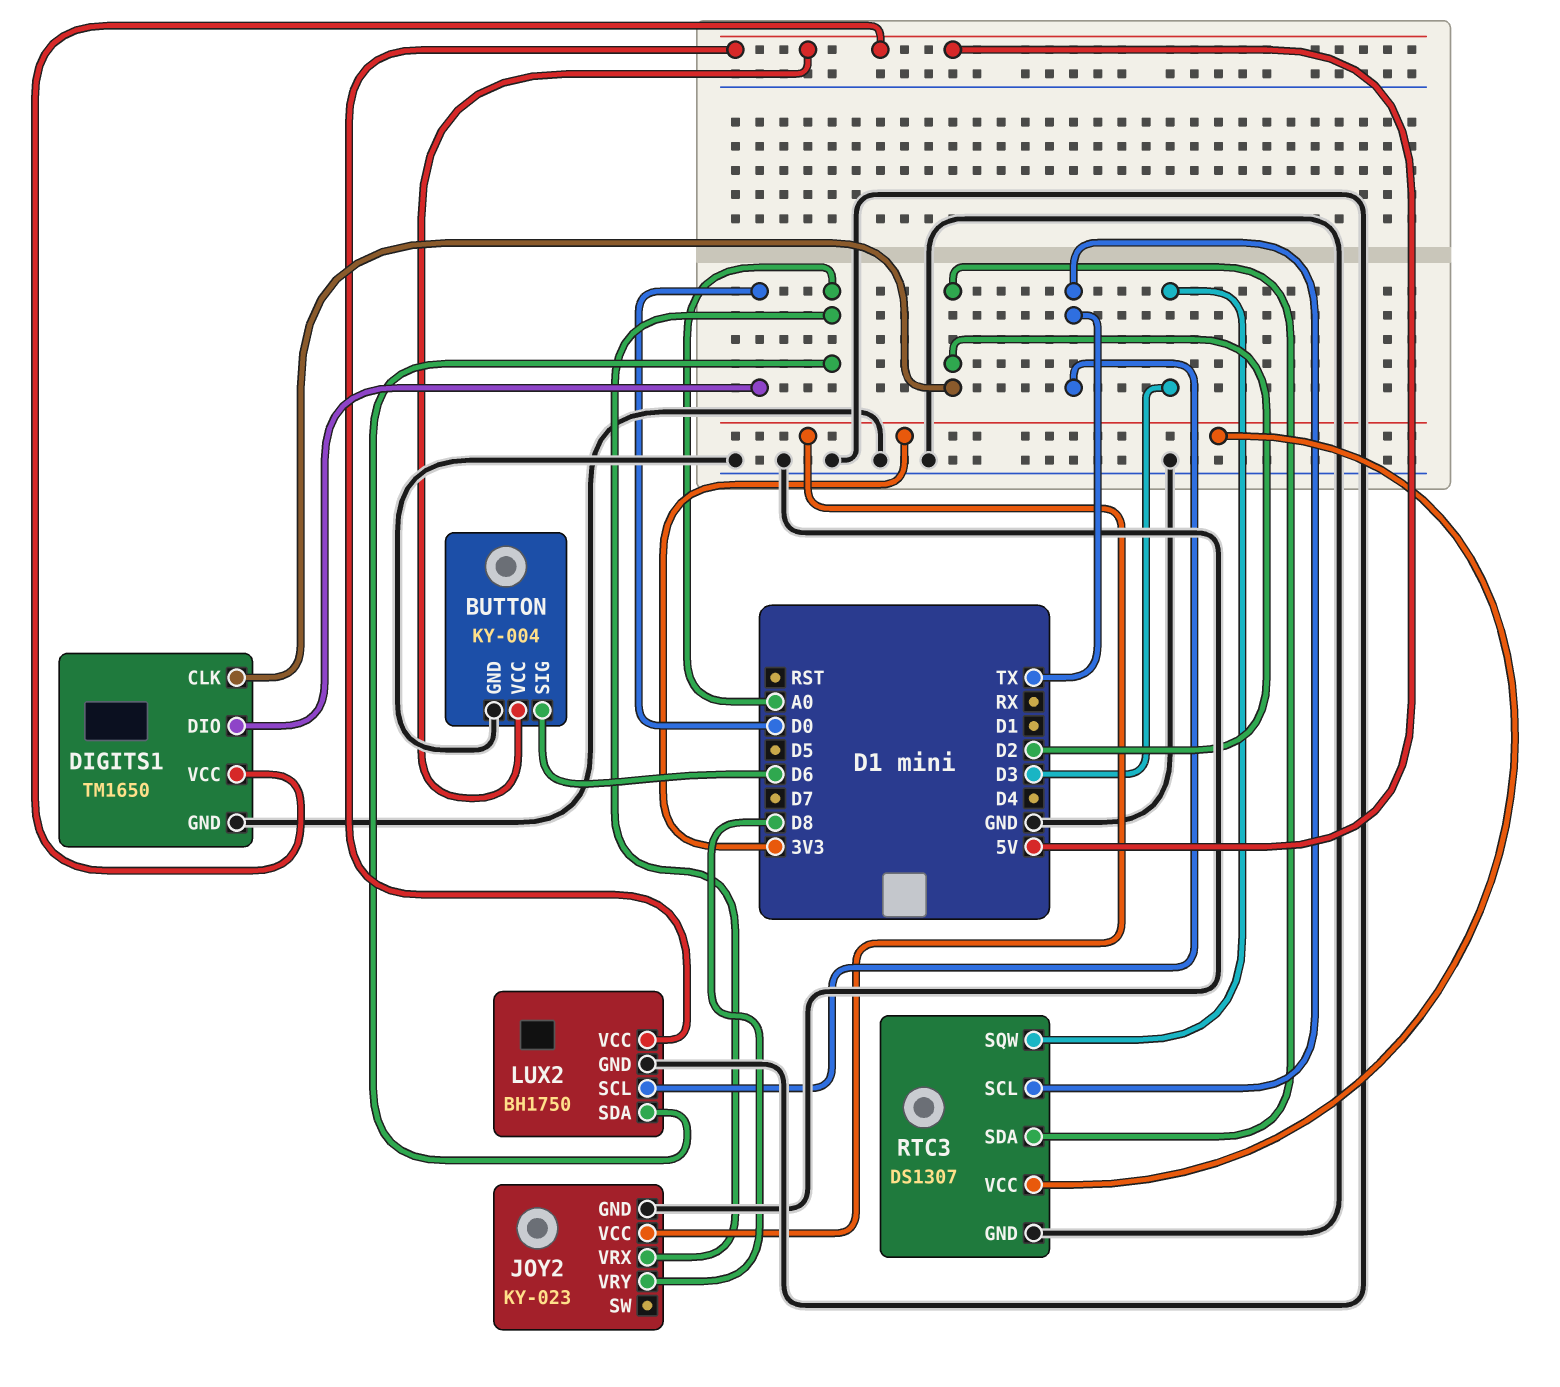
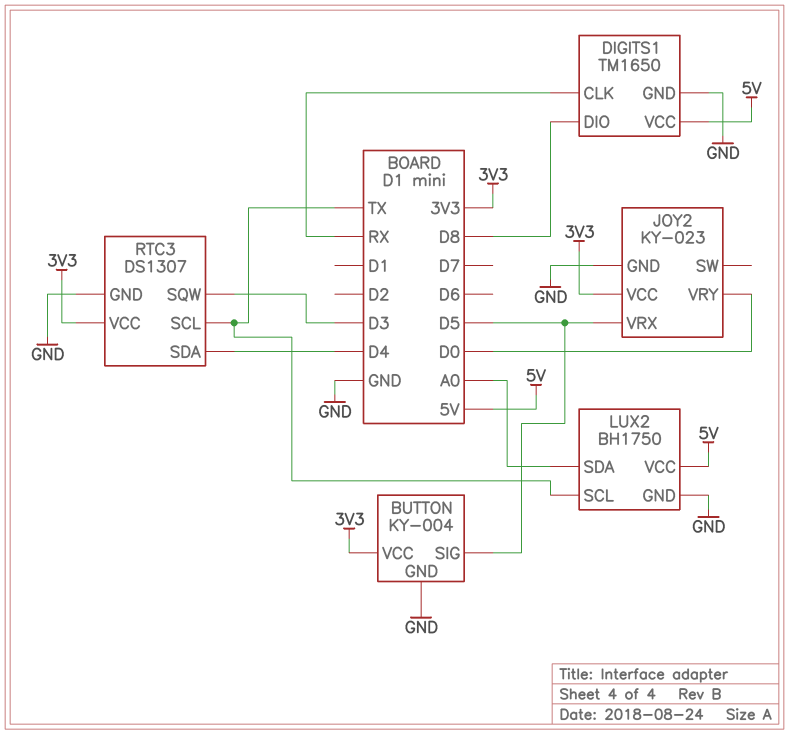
BUTTON pin SIG: D6 -> D5
BUTTON pin VCC: 5V -> 3V3
DIGITS1 pin CLK: D2 -> RX
DIGITS1 pin DIO: D0 -> D8
JOY2 pin VRX: A0 -> D5
JOY2 pin VRY: D8 -> D0
RTC3 pin SDA: D2 -> D4

